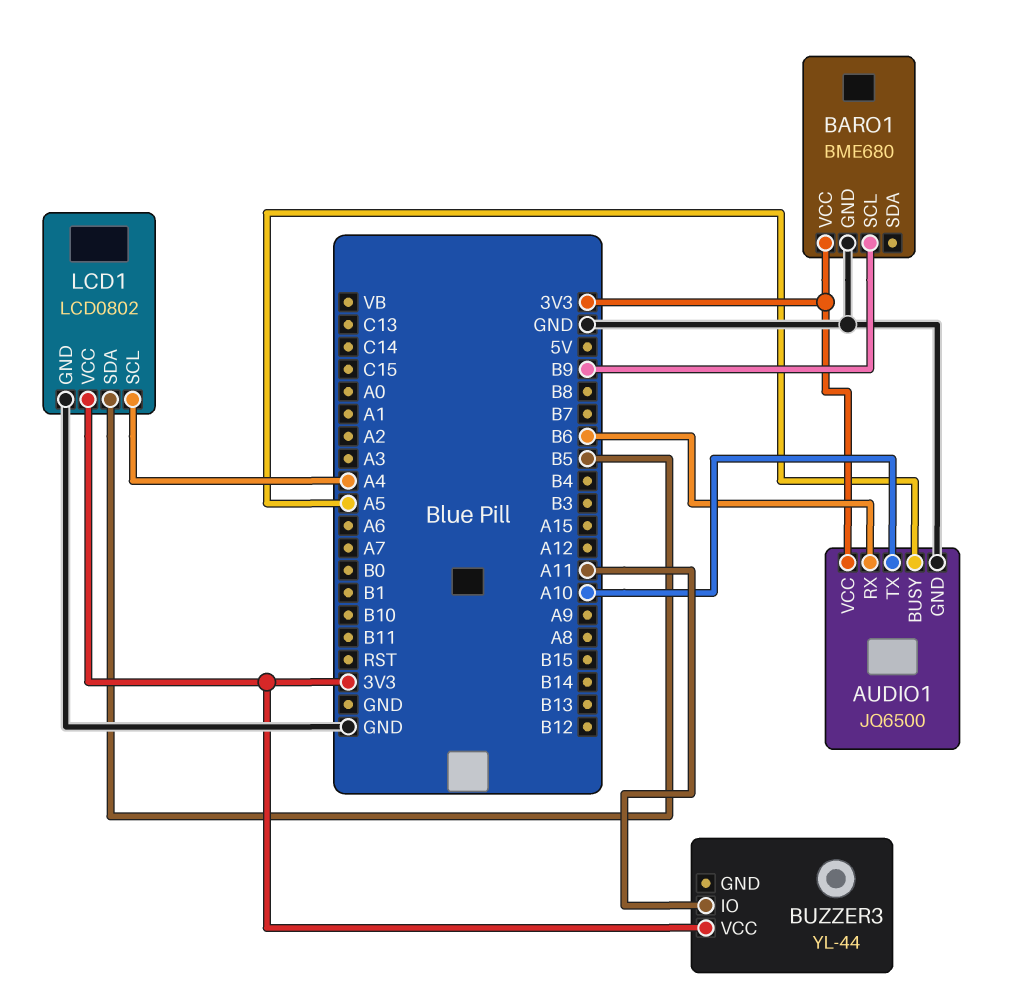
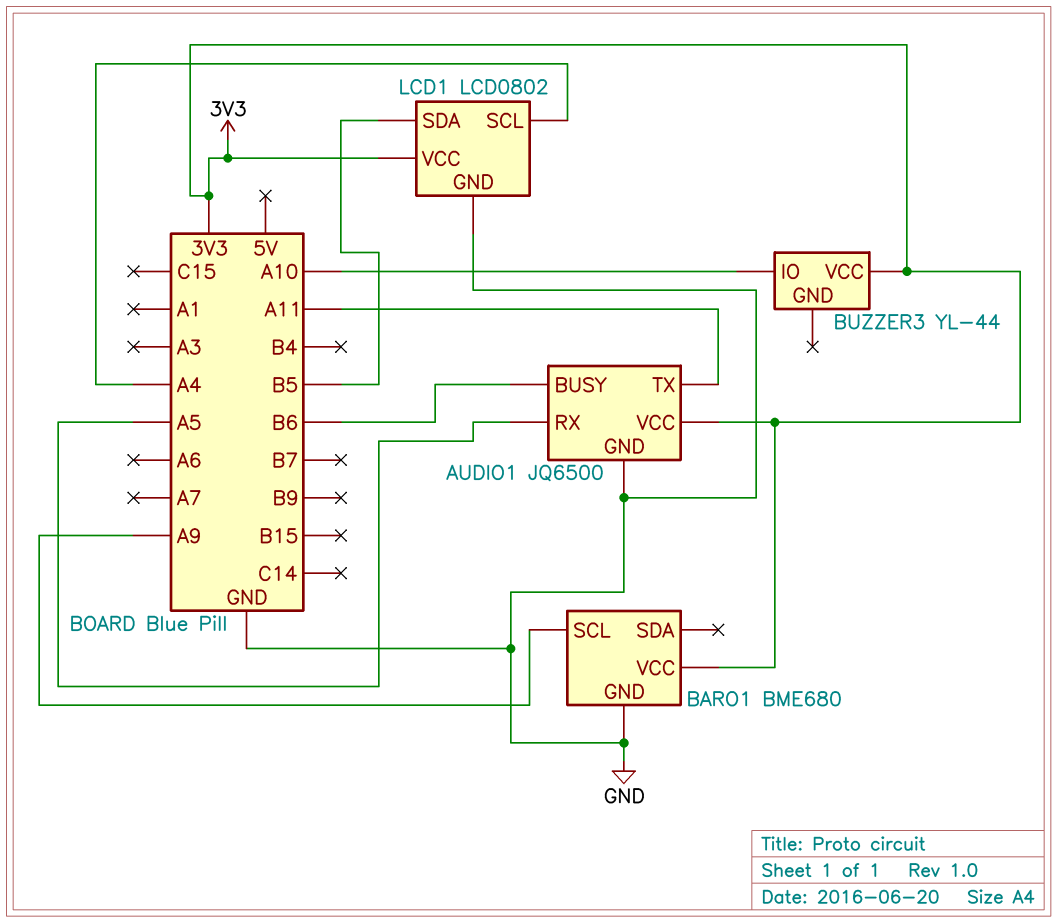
AUDIO1 pin BUSY: A5 -> B6
AUDIO1 pin RX: B6 -> A5
AUDIO1 pin TX: A10 -> A11
BARO1 pin SCL: B9 -> A9
BUZZER3 pin IO: A11 -> A10

